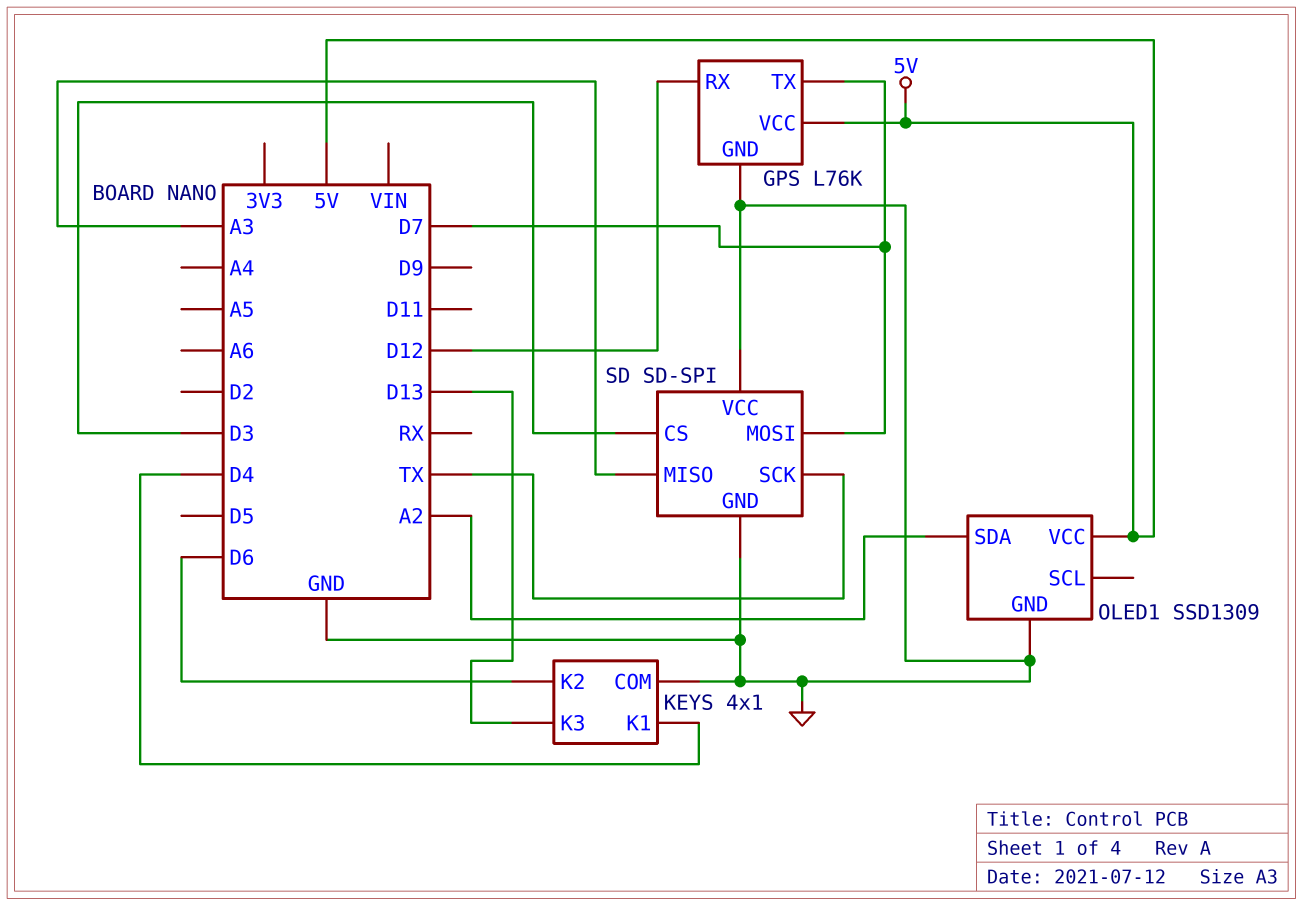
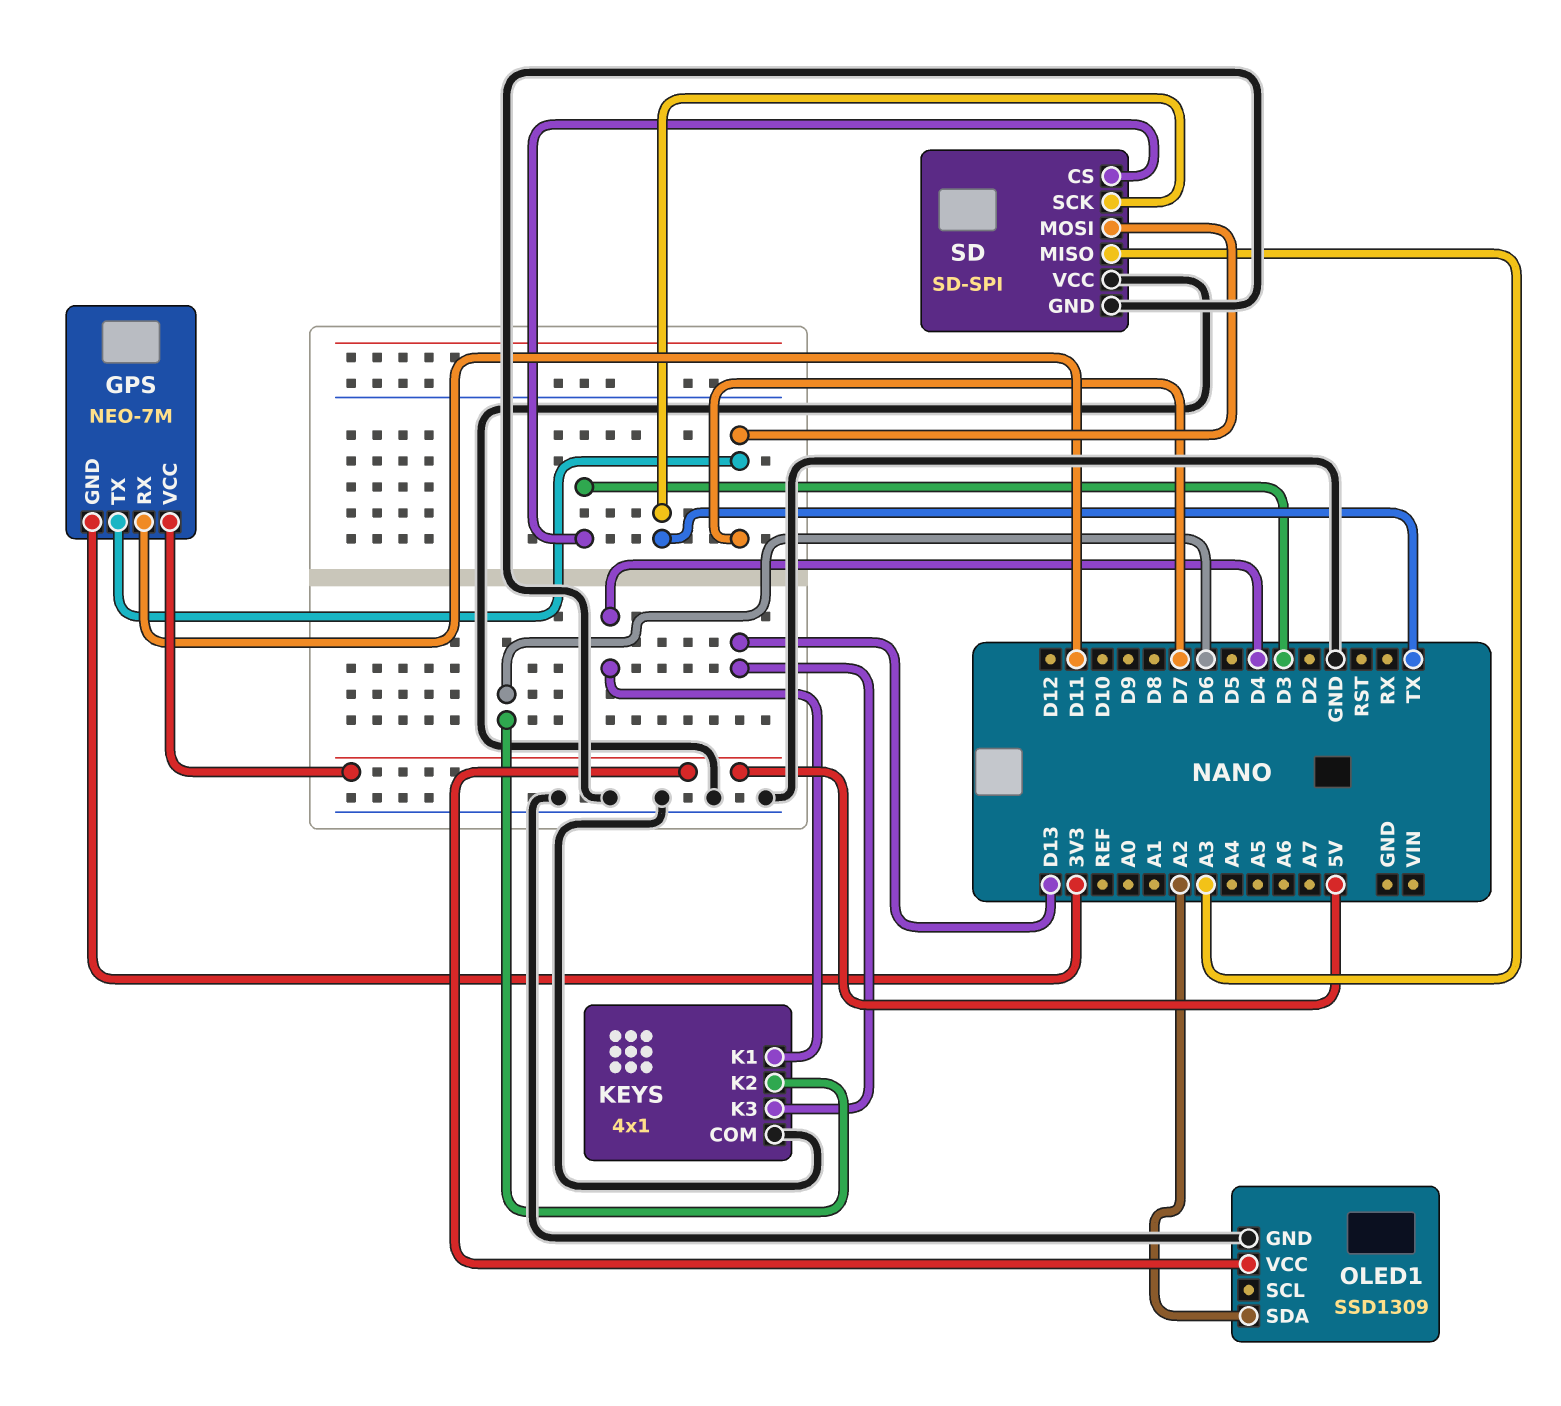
GPS: L76K -> NEO-7M
GPS pin GND: GND -> 3V3
GPS pin RX: D12 -> D11

